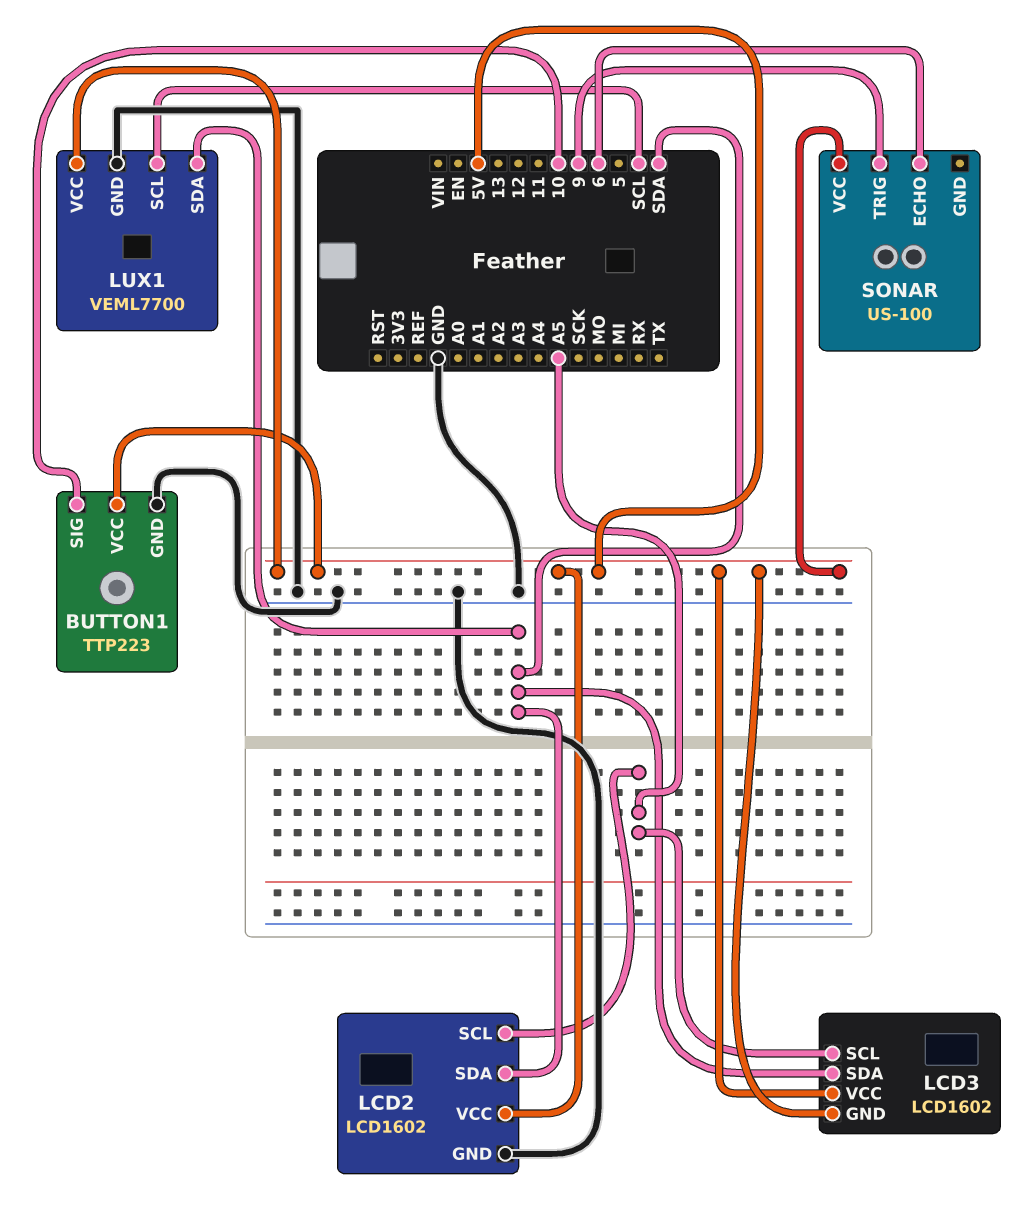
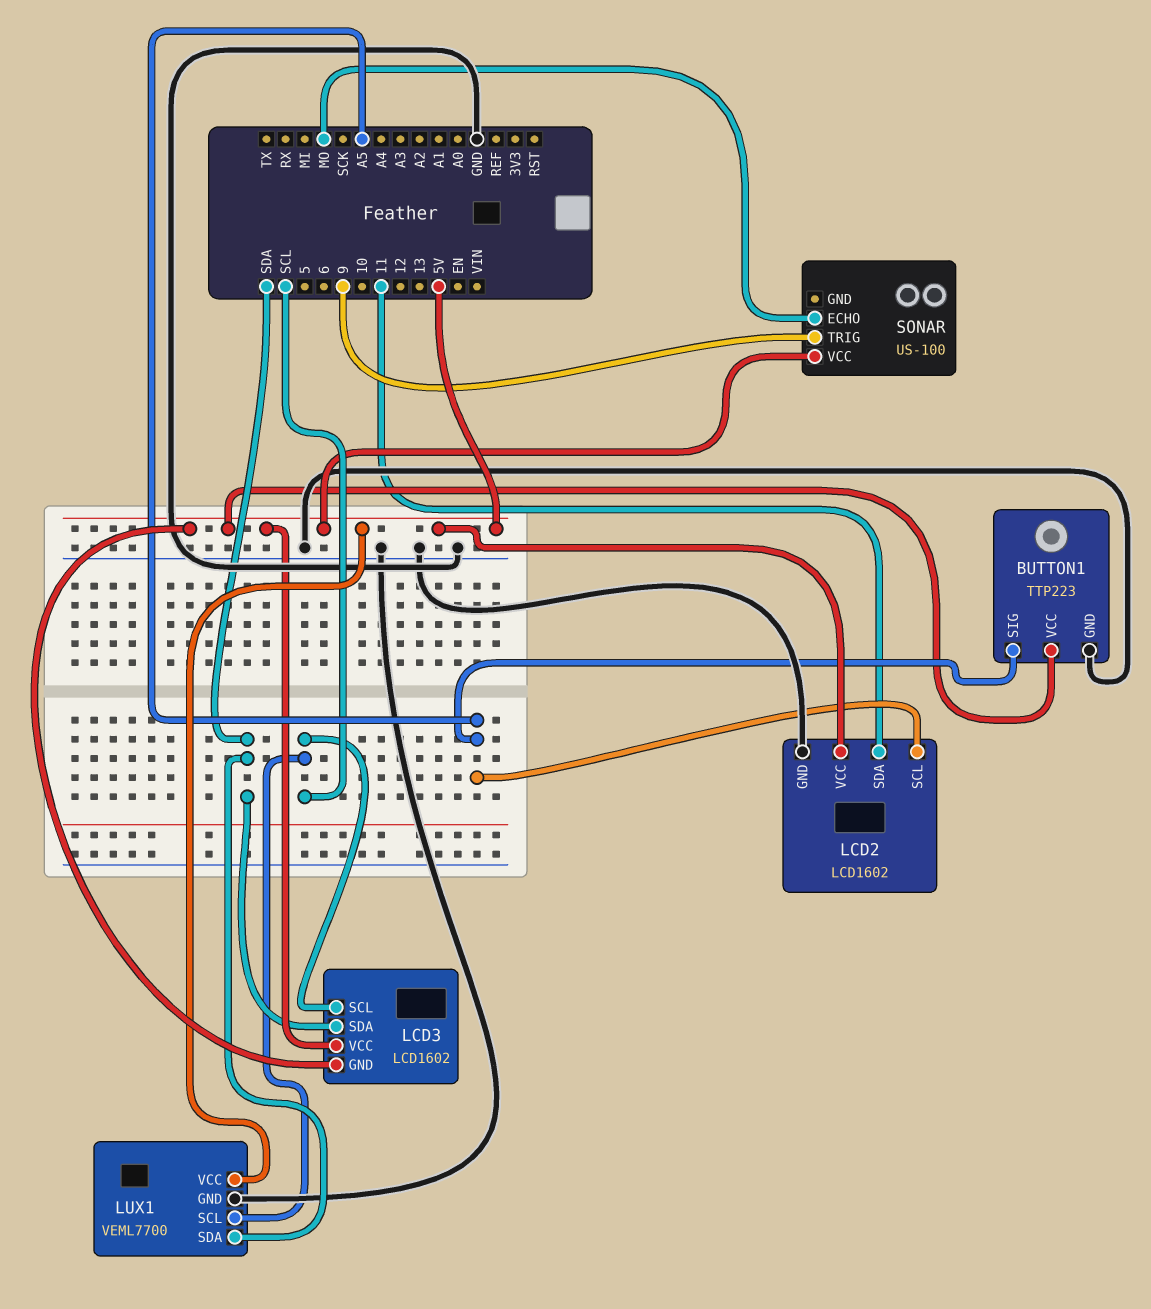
BUTTON1 pin SIG: 10 -> A5
LCD2 pin SDA: SDA -> 11
LCD3 pin SCL: A5 -> SCL
SONAR pin ECHO: 6 -> MO

